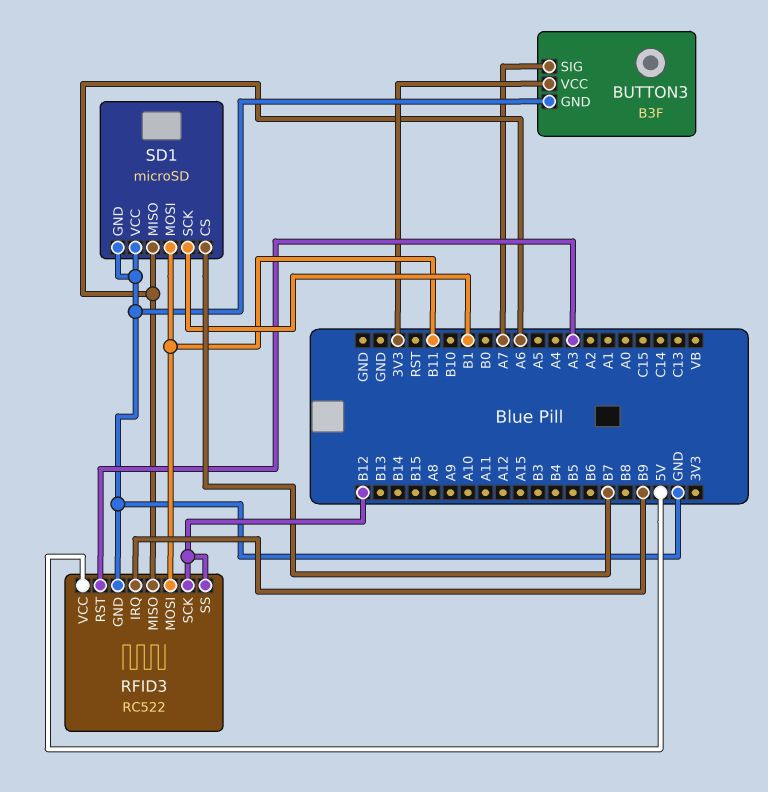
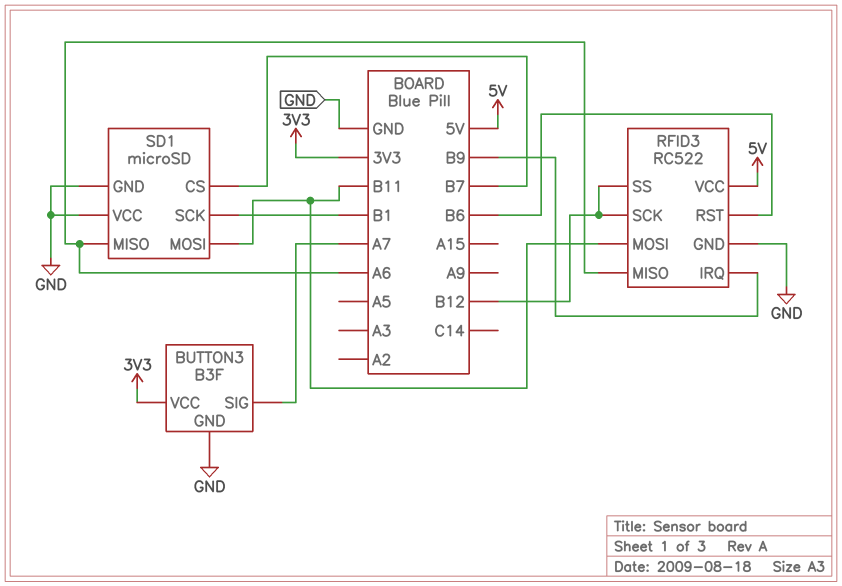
RFID3 pin RST: A3 -> B6

